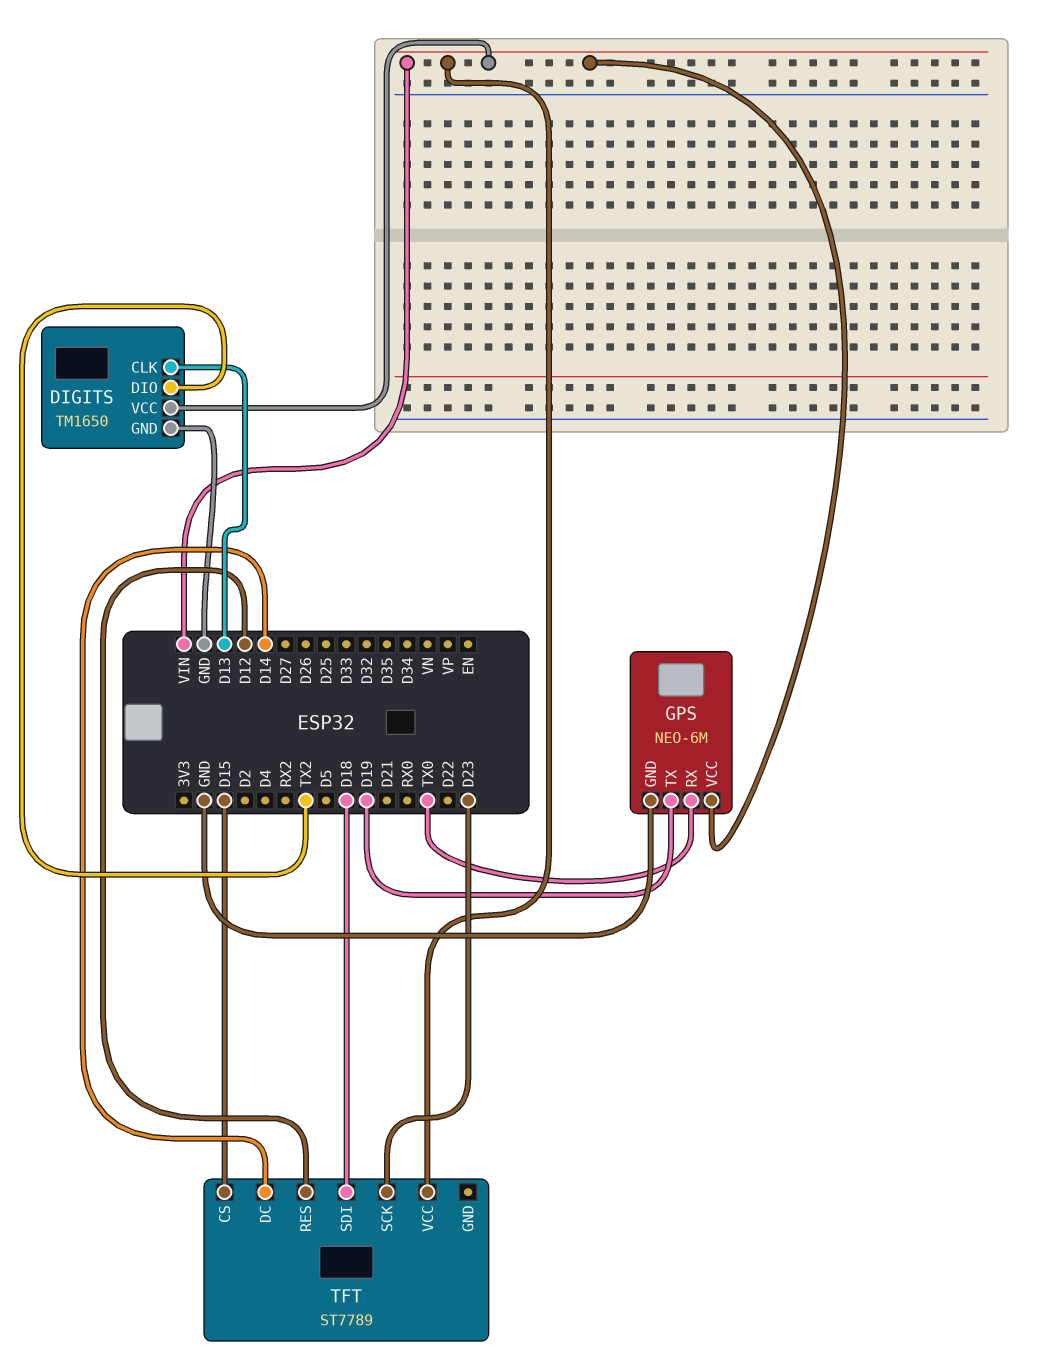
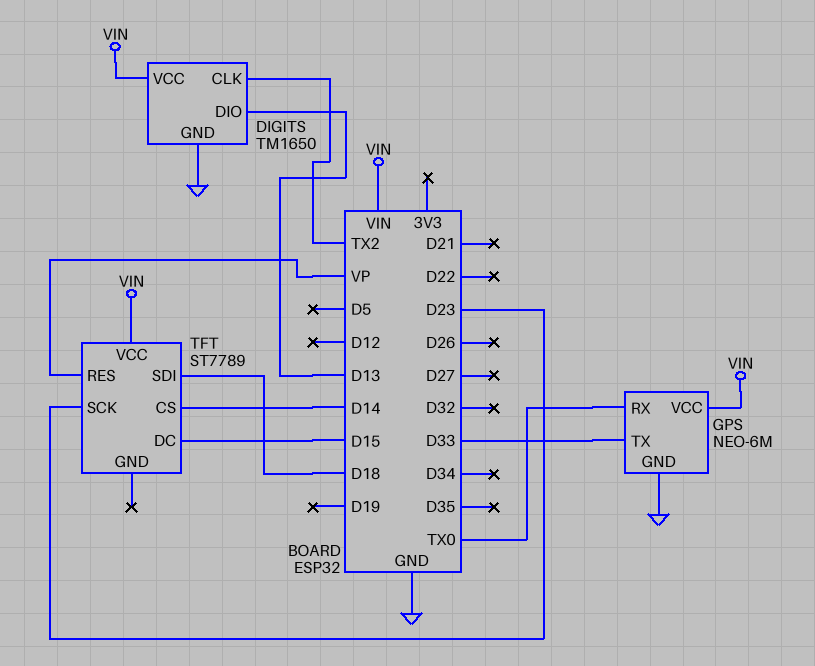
DIGITS pin CLK: D13 -> TX2
DIGITS pin DIO: TX2 -> D13
GPS pin TX: D19 -> D33
TFT pin CS: D15 -> D14
TFT pin DC: D14 -> D15
TFT pin RES: D12 -> VP

